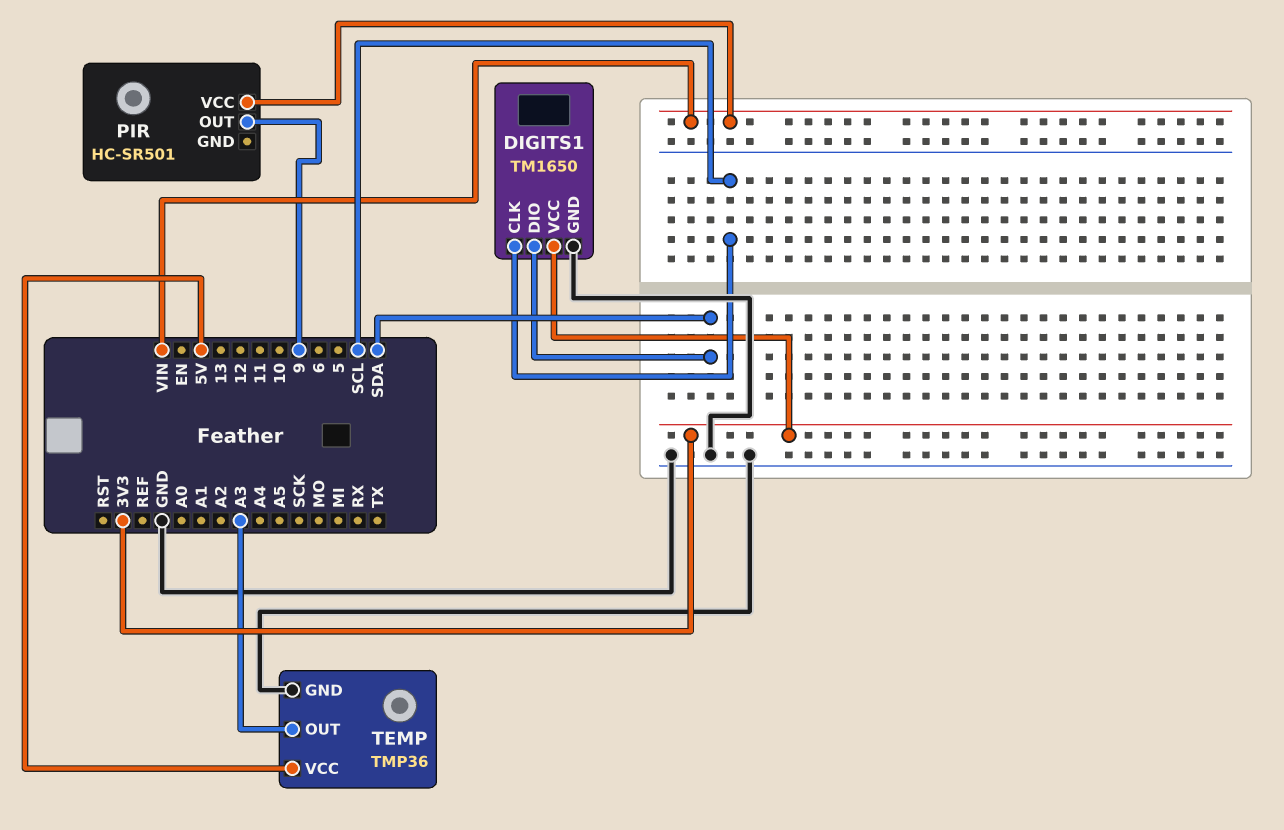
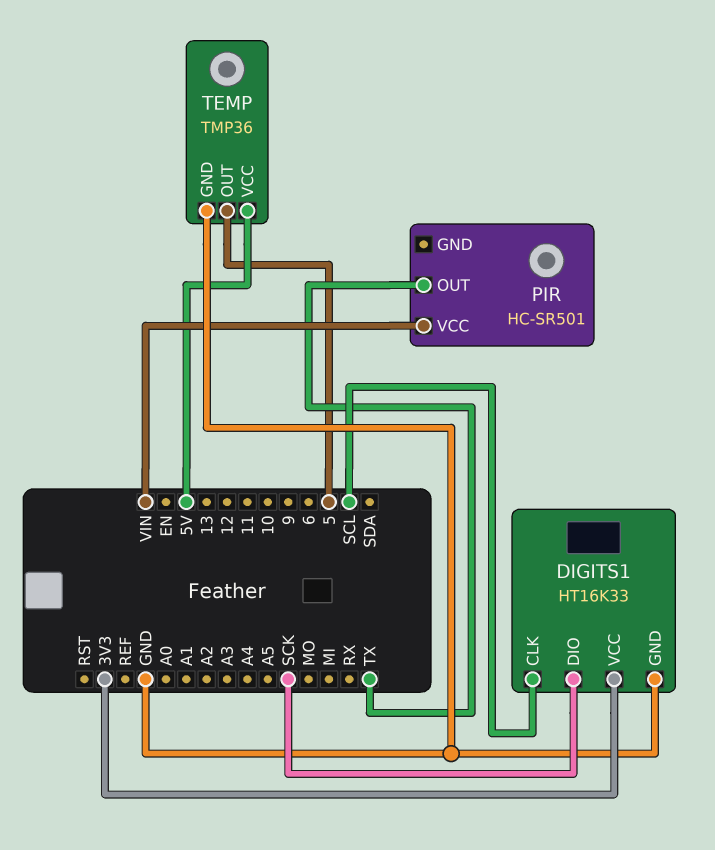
DIGITS1: TM1650 -> HT16K33
DIGITS1 pin DIO: SDA -> SCK
PIR pin OUT: 9 -> TX
TEMP pin OUT: A3 -> 5

